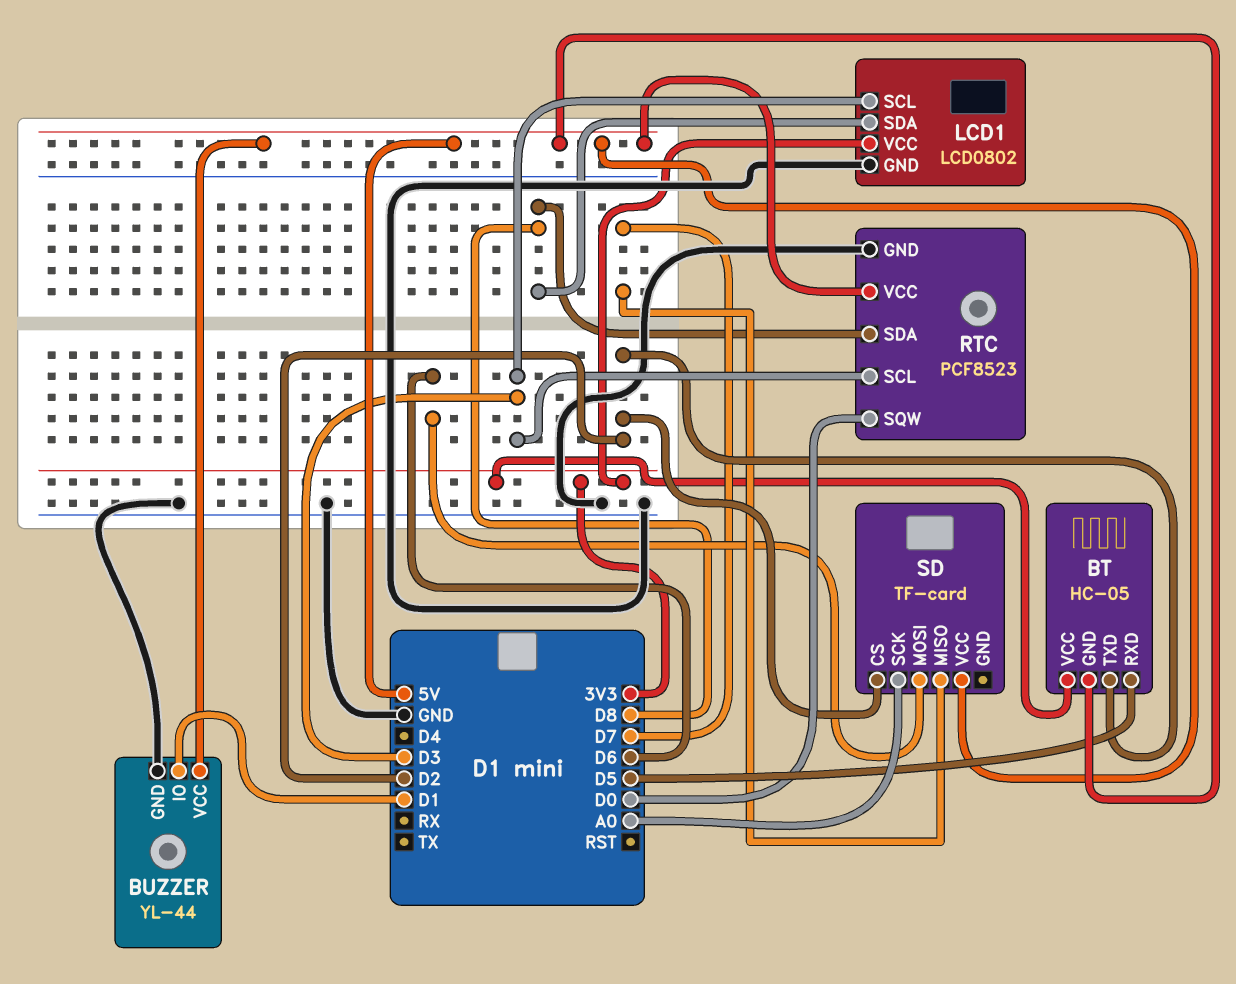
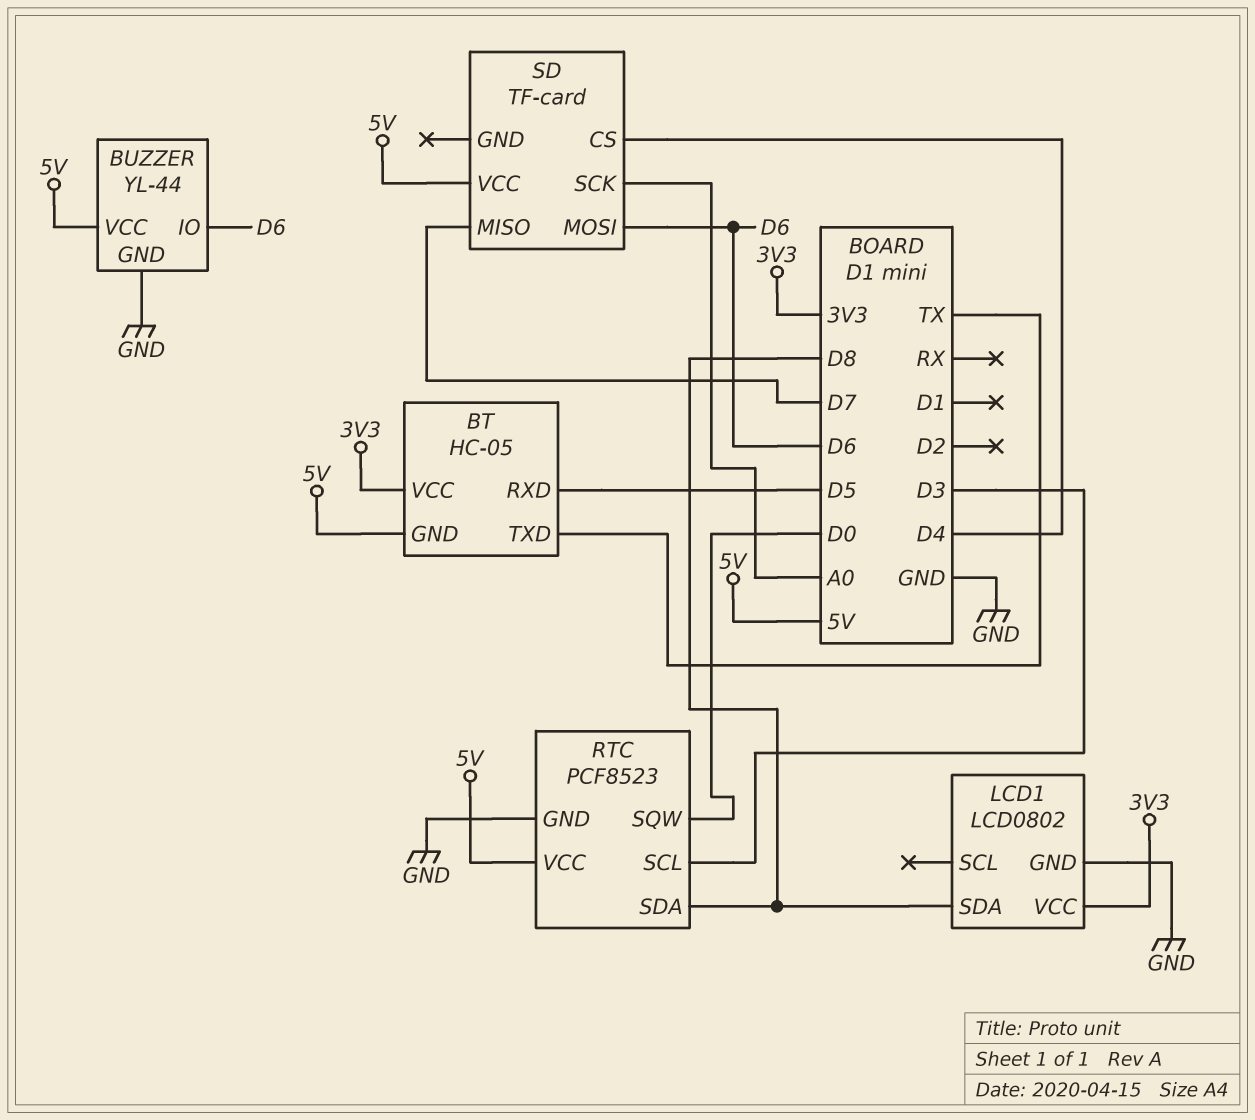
BT pin TXD: D2 -> TX
BUZZER pin IO: D1 -> D6
LCD1 pin SCL: D3 -> none
SD pin CS: D2 -> D4

